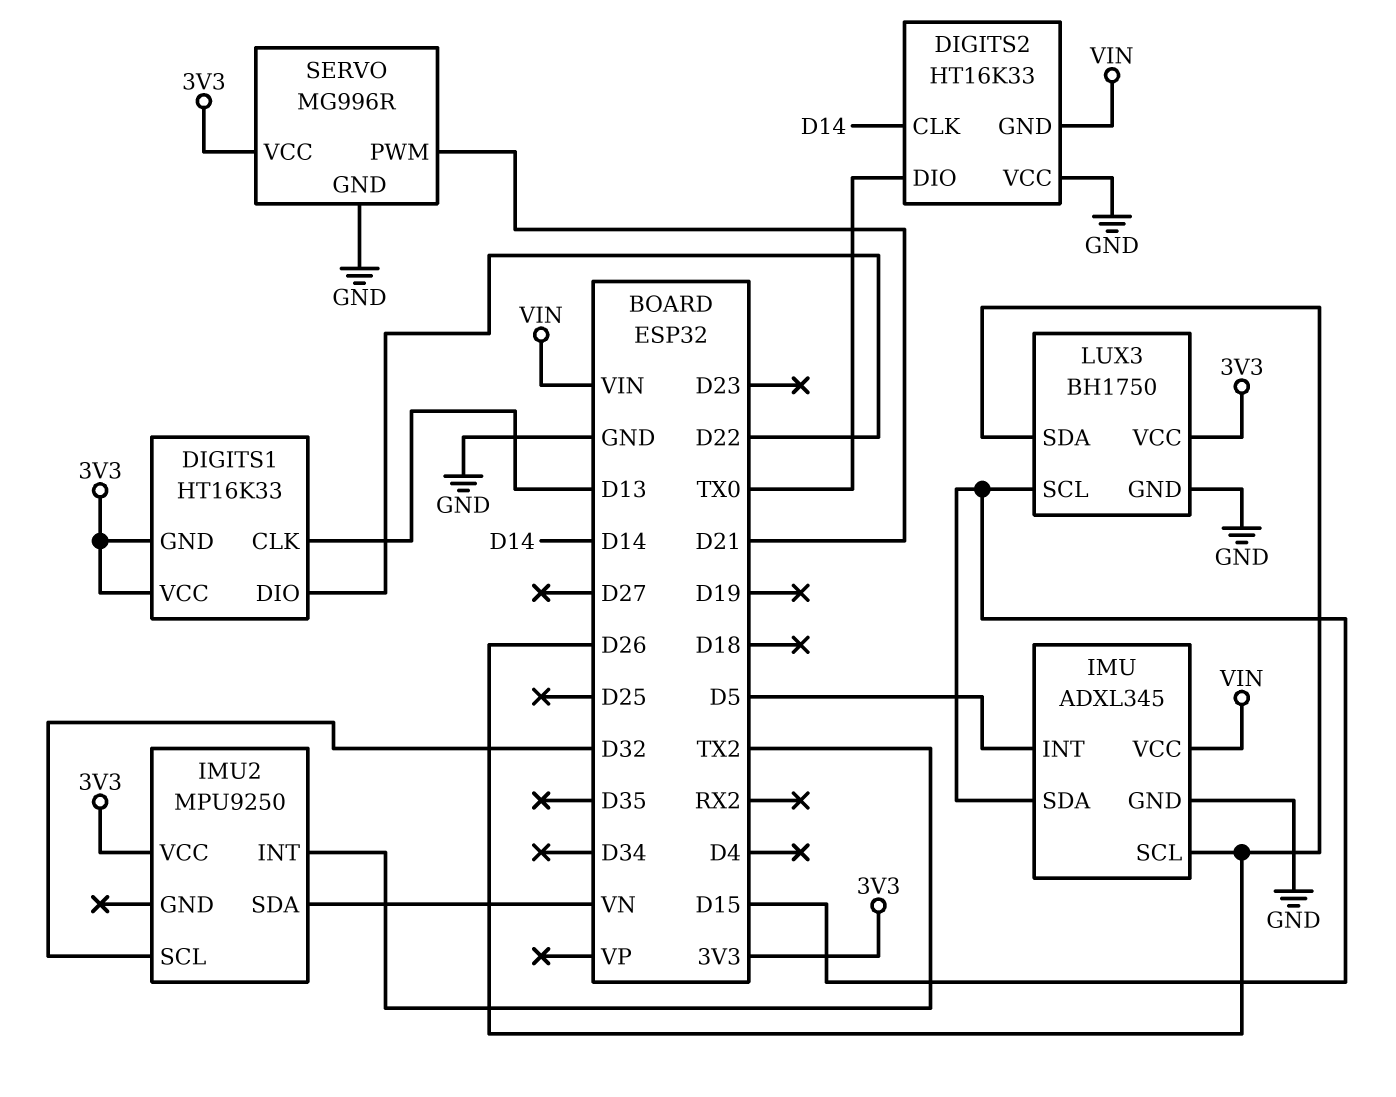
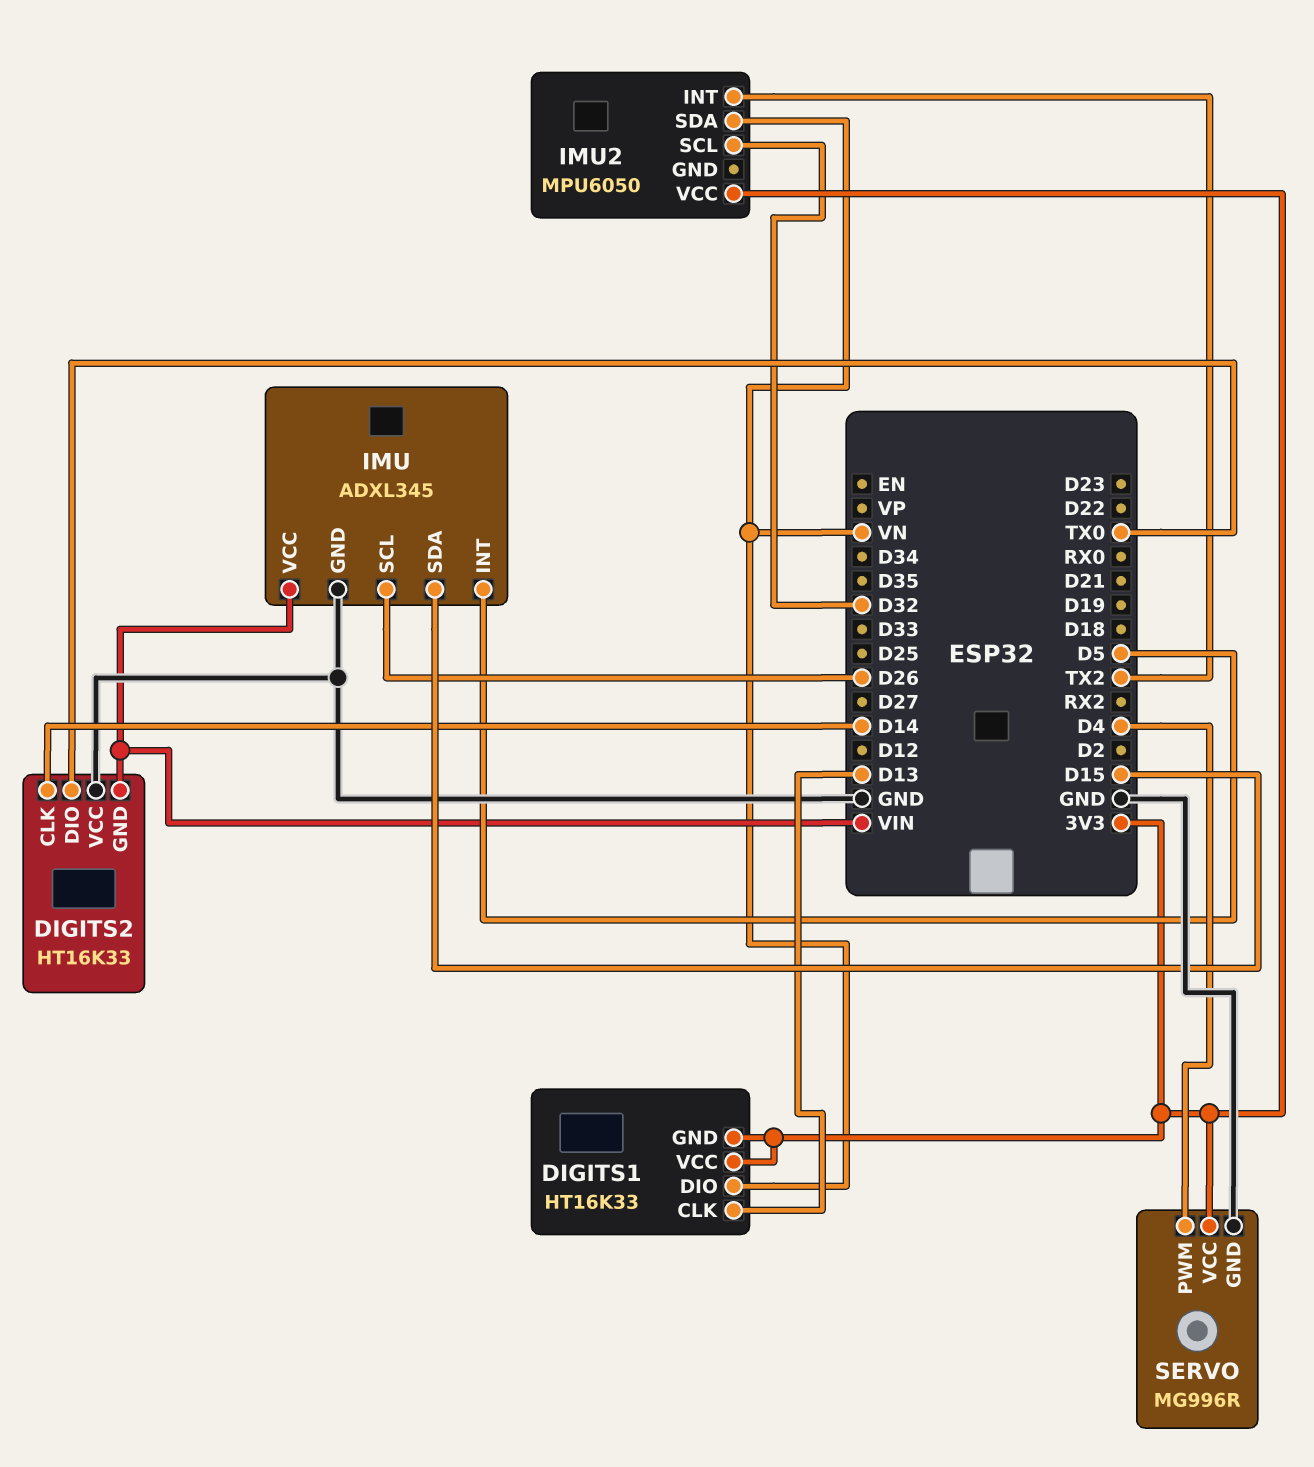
DIGITS1 pin DIO: D22 -> VN
IMU2: MPU9250 -> MPU6050
LUX3: BH1750 -> none
LUX3 pin GND: GND -> none
LUX3 pin SCL: D15 -> none
LUX3 pin SDA: D26 -> none
LUX3 pin VCC: 3V3 -> none
SERVO pin PWM: D21 -> D4

